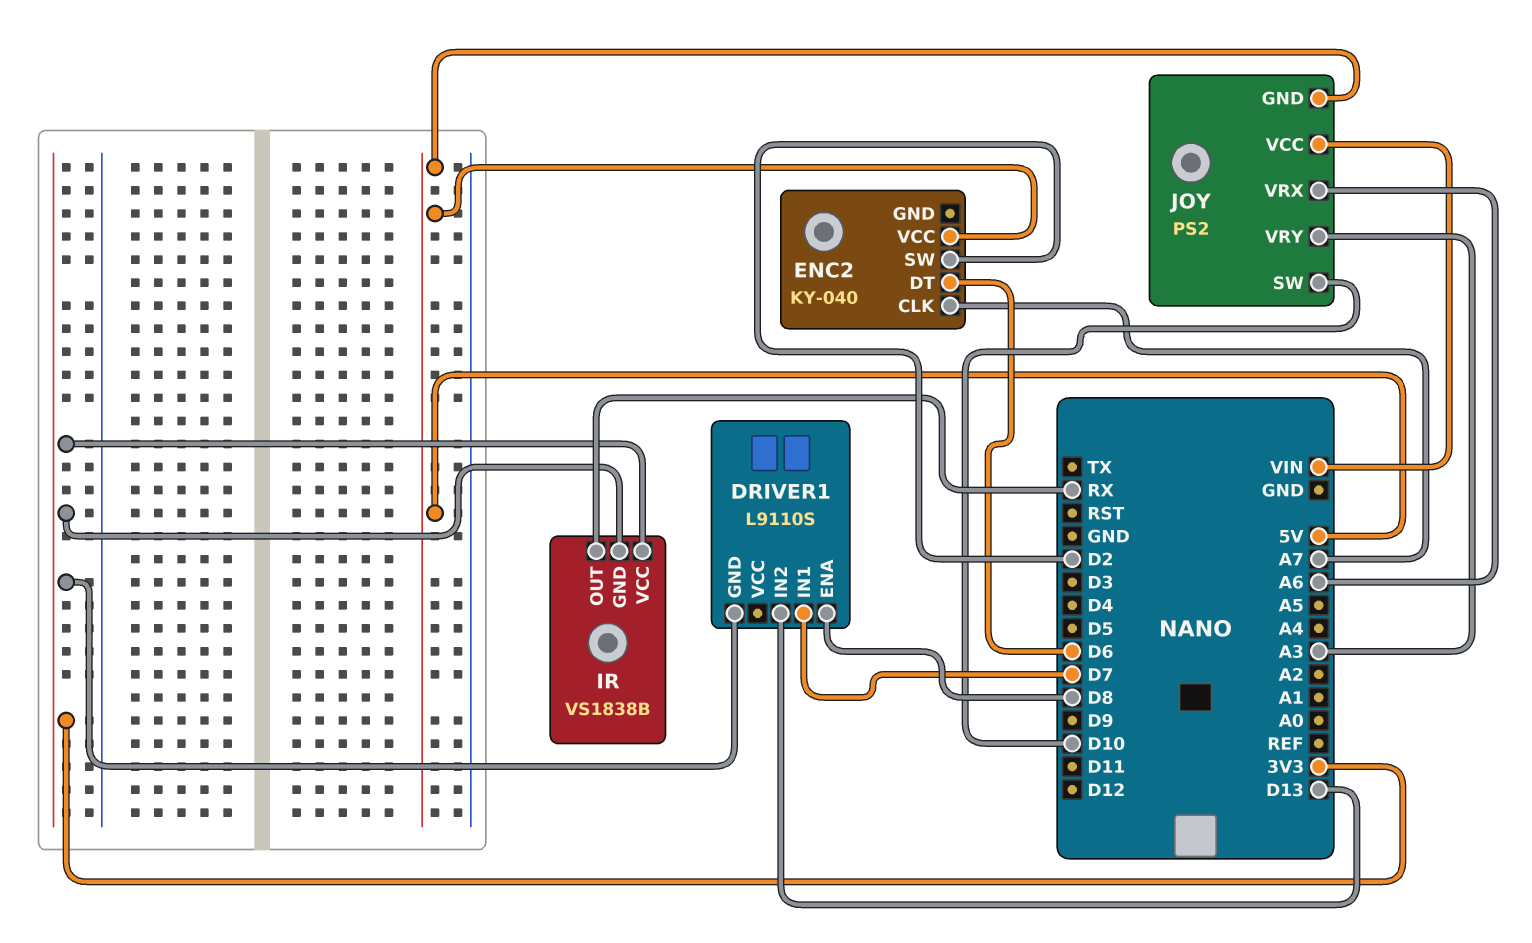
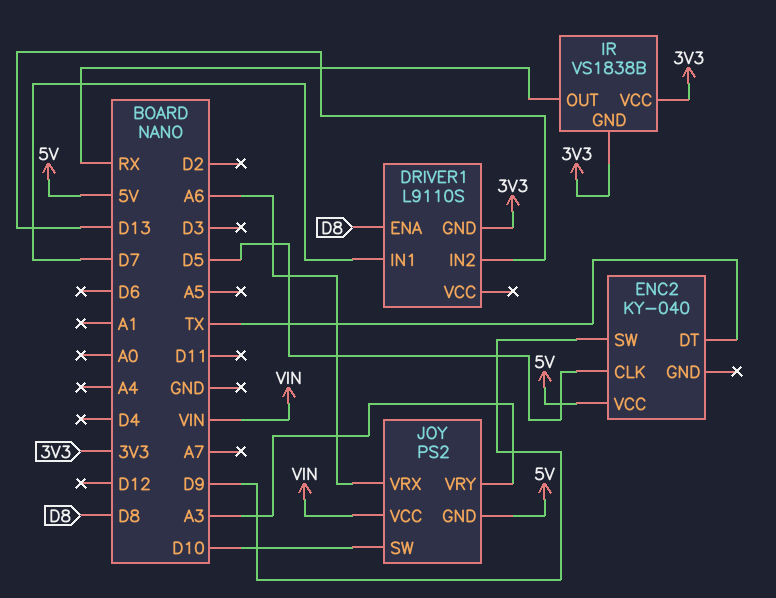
ENC2 pin CLK: A7 -> D5
ENC2 pin DT: D6 -> TX
ENC2 pin SW: D2 -> D9

